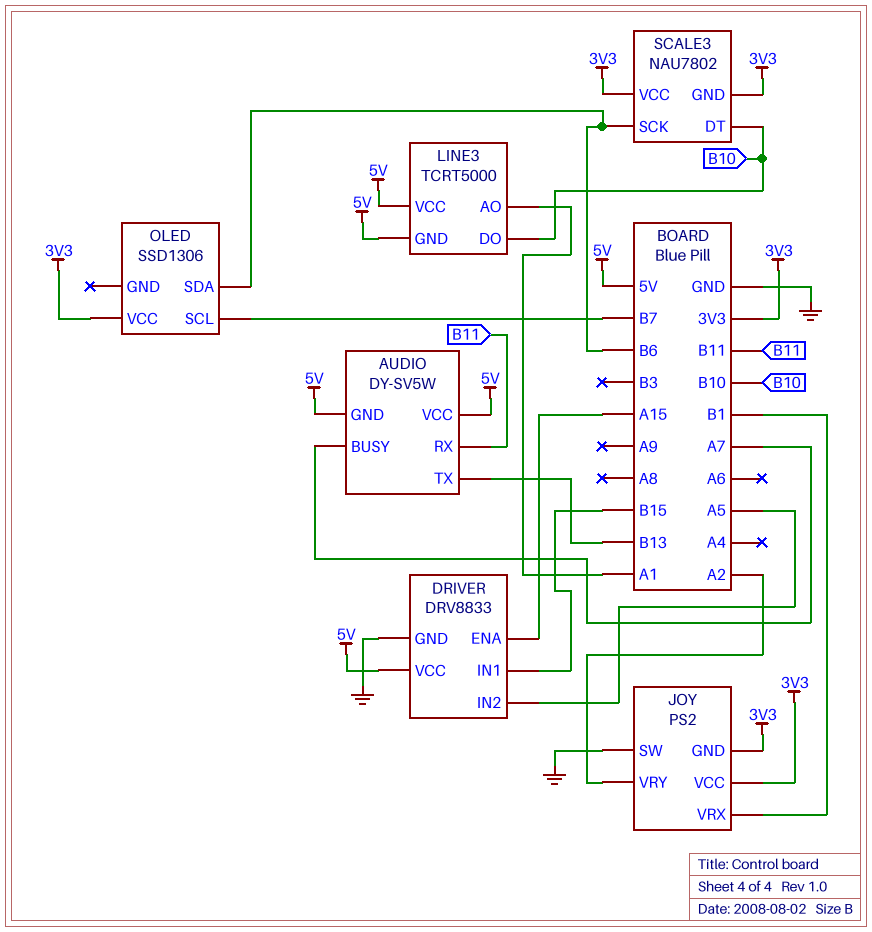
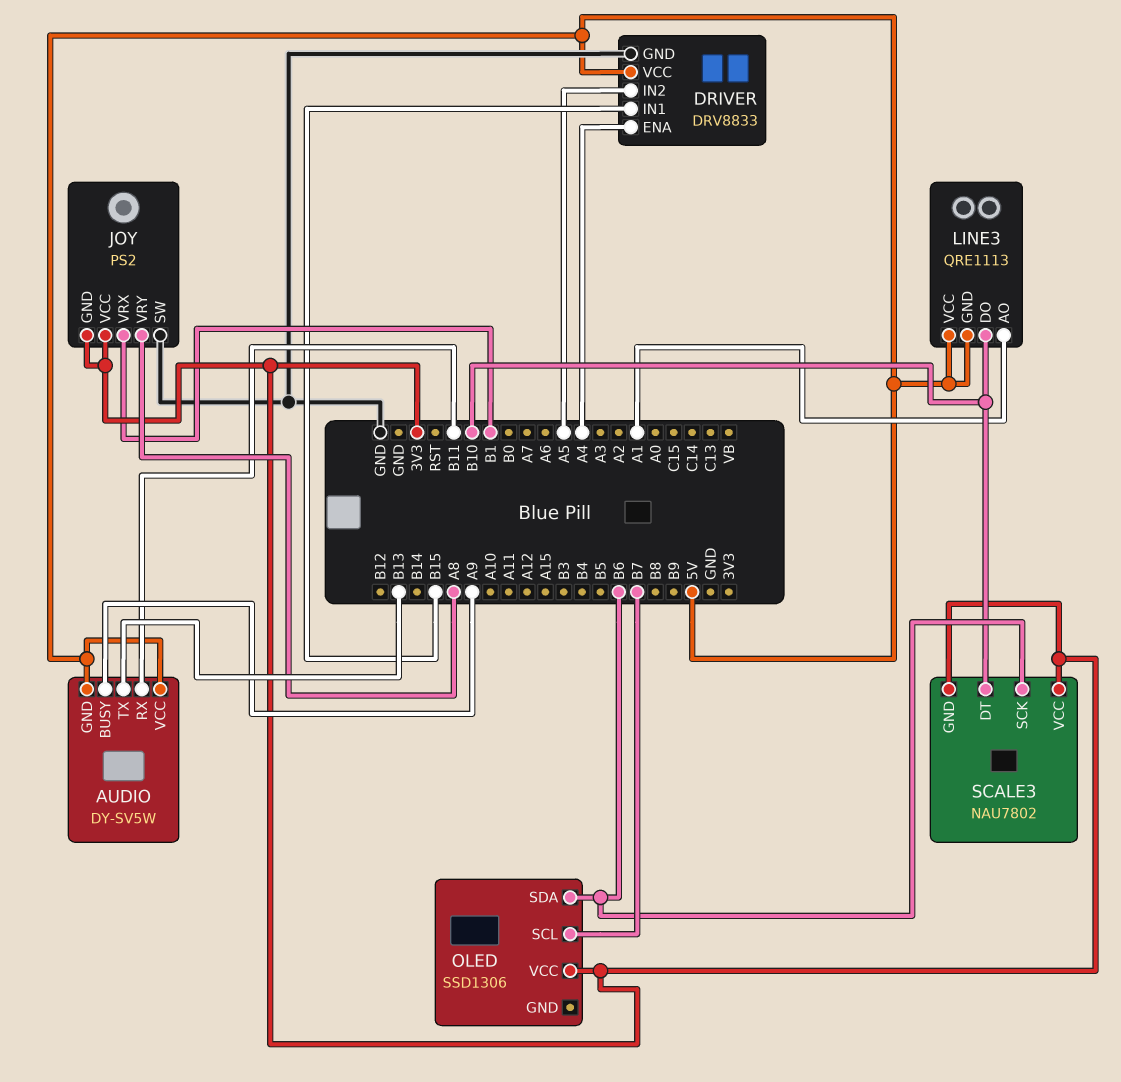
AUDIO pin BUSY: A7 -> A9
DRIVER pin ENA: A15 -> A4
JOY pin VRY: A2 -> A8
LINE3: TCRT5000 -> QRE1113

